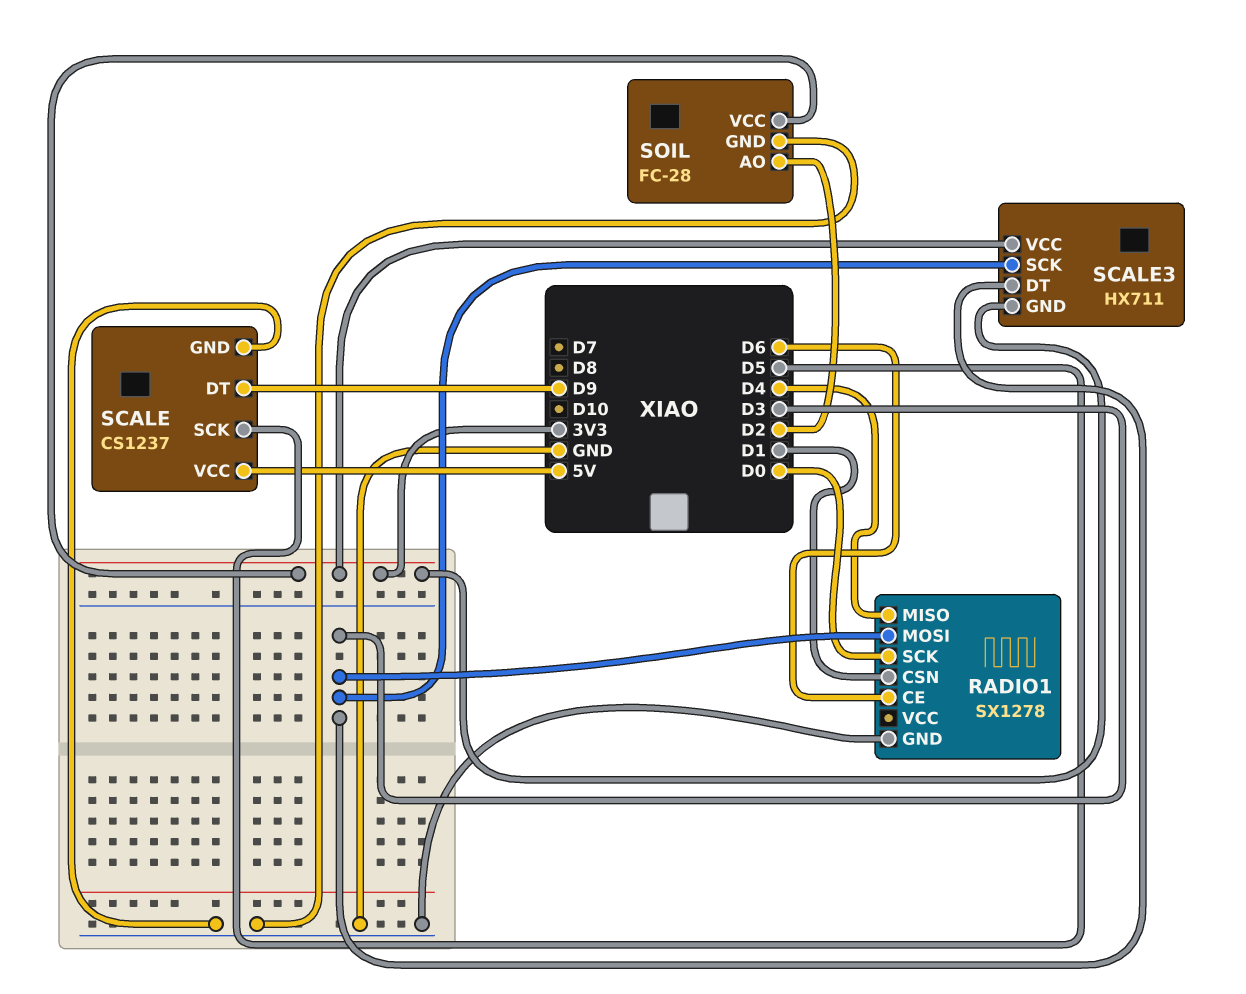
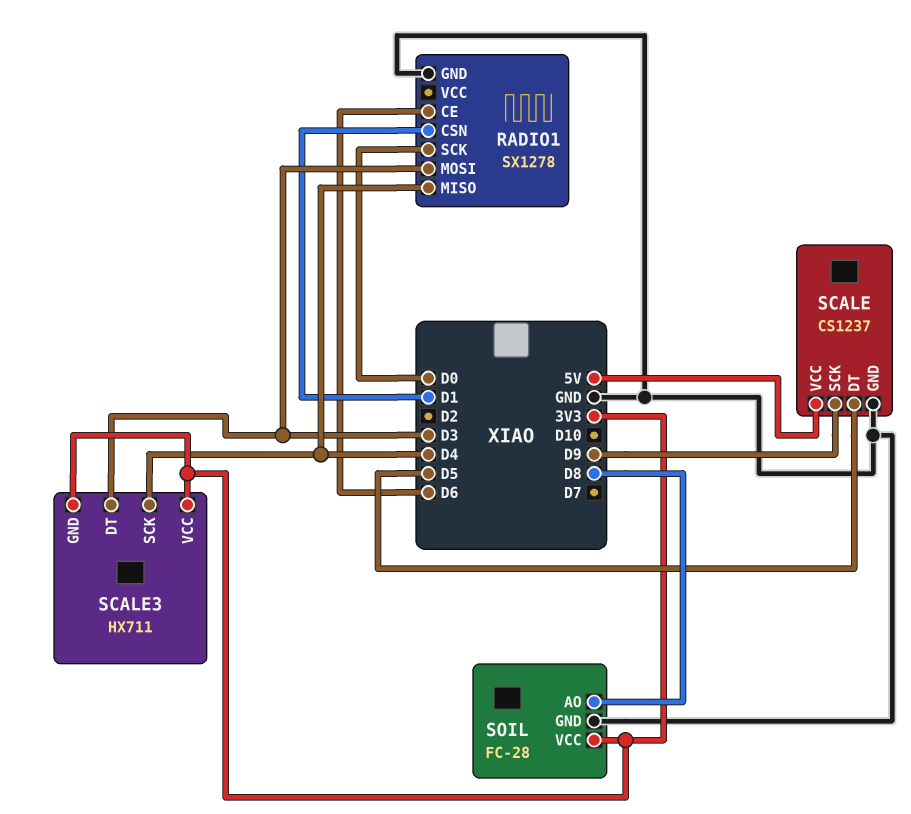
SCALE pin DT: D9 -> D5
SCALE pin SCK: D5 -> D9
SCALE3 pin SCK: D3 -> D4
SOIL pin AO: D2 -> D8

